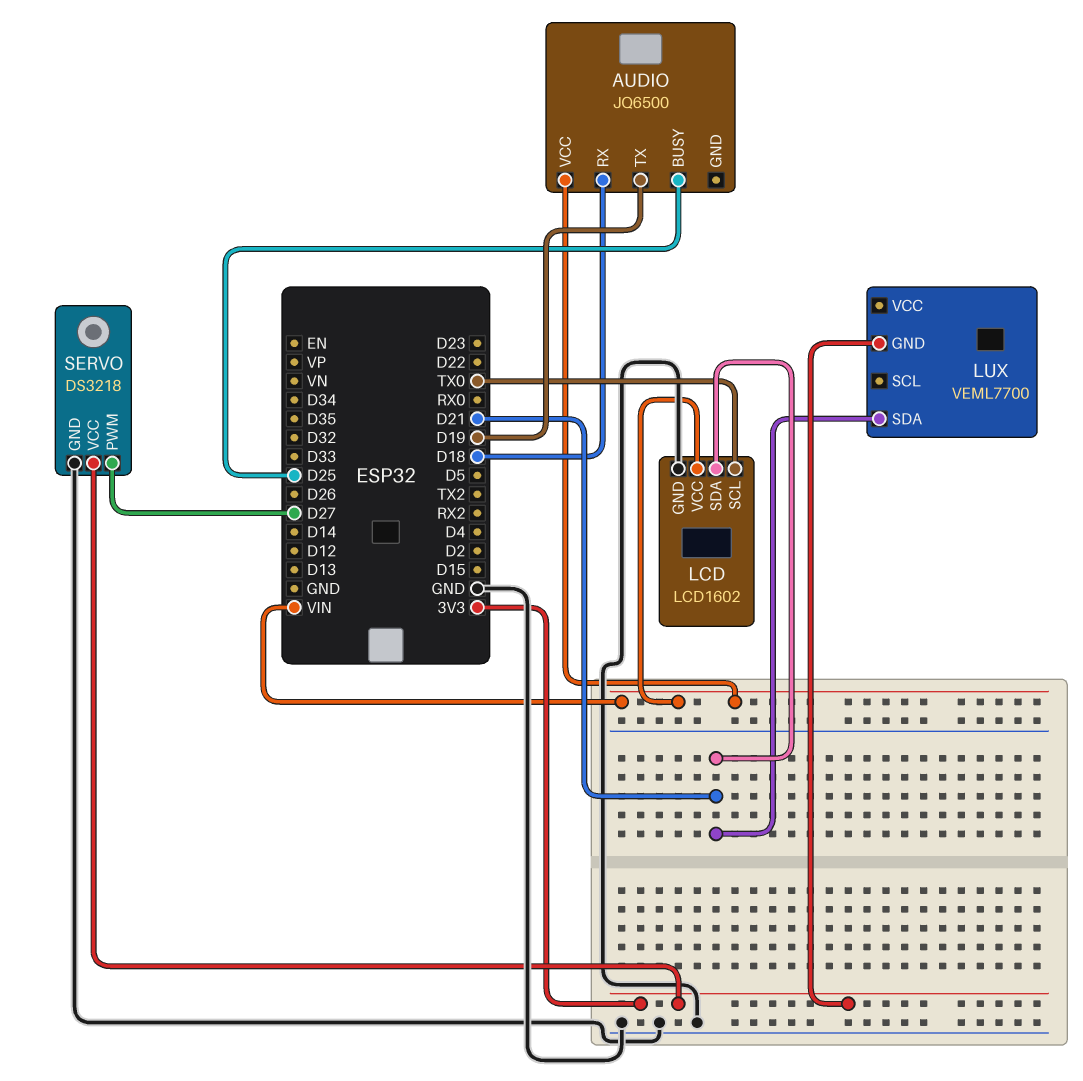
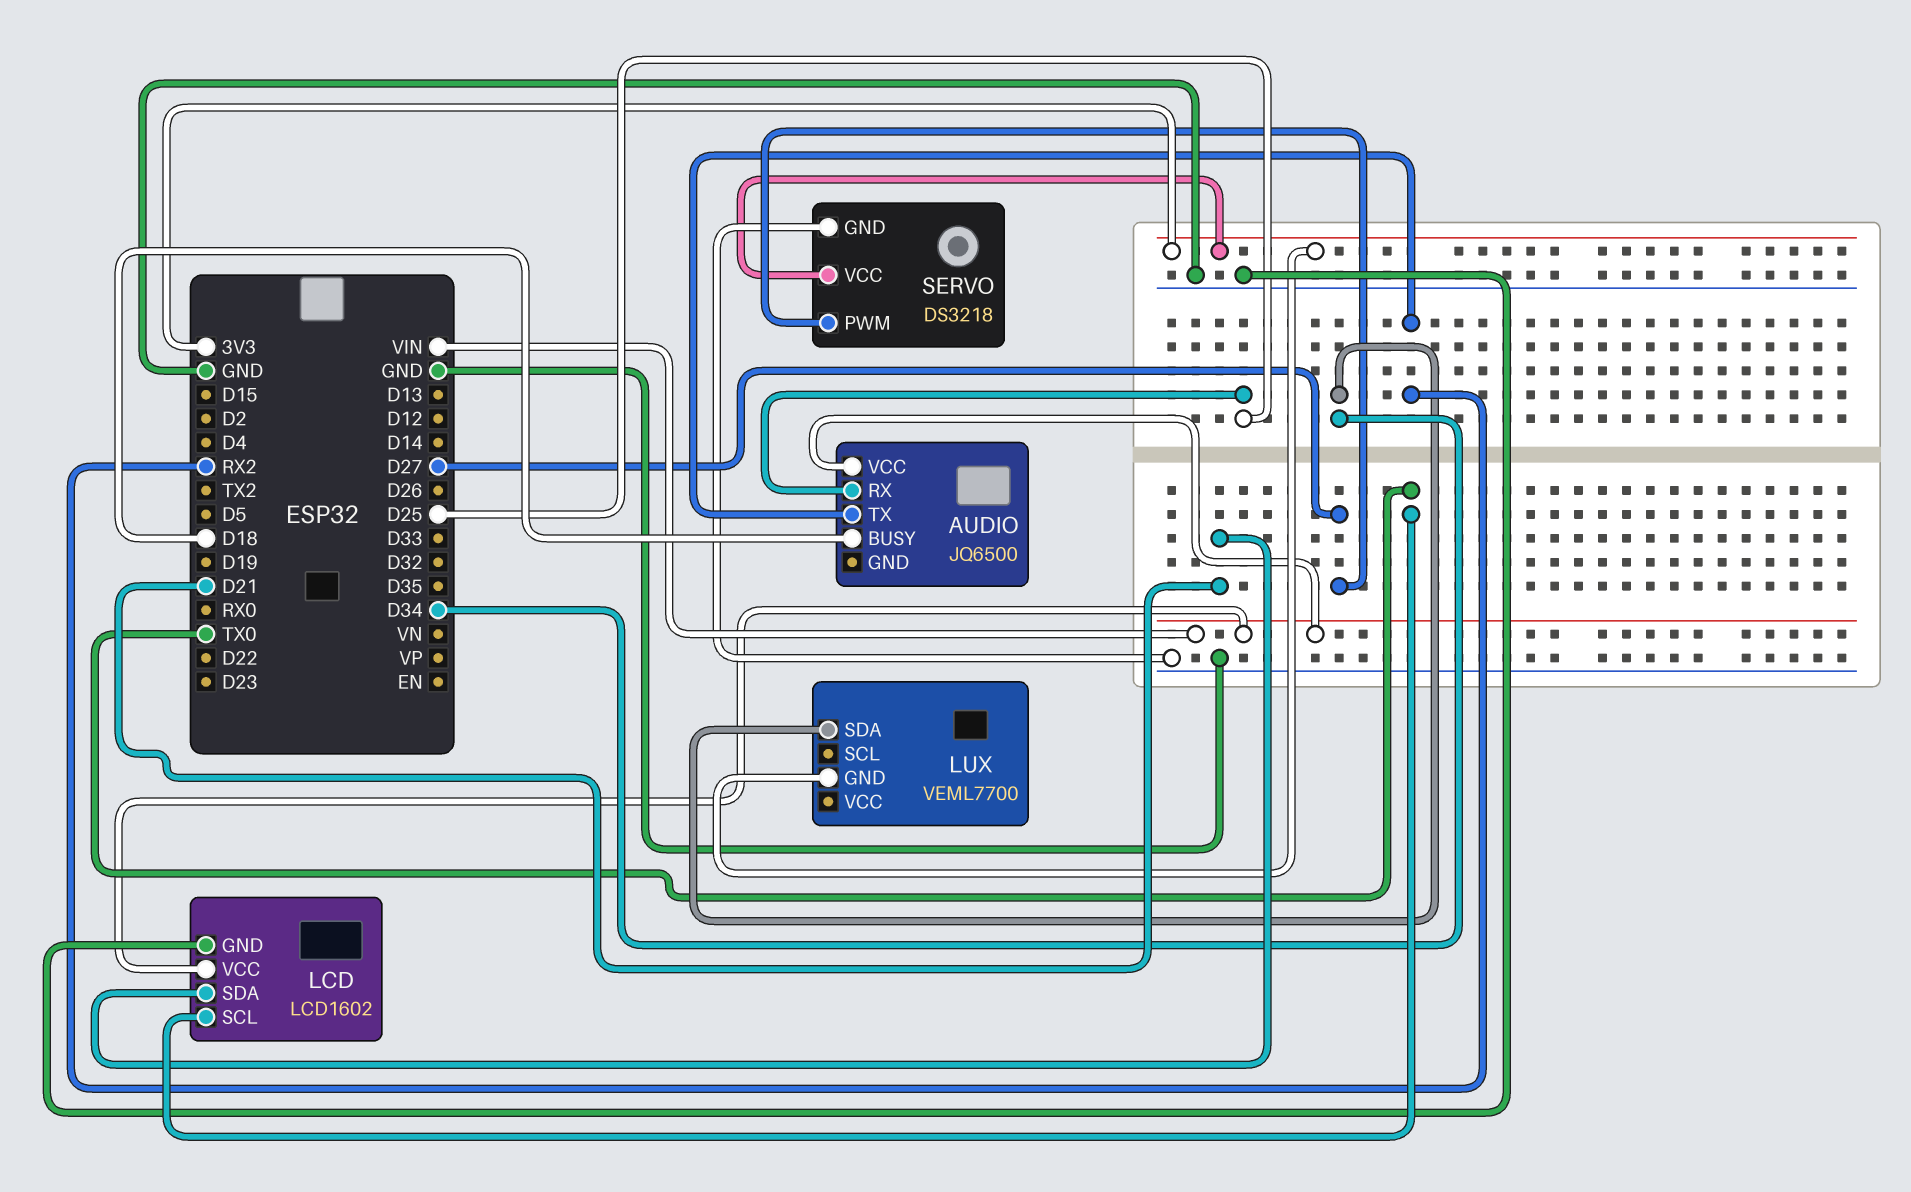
AUDIO pin BUSY: D25 -> D18
AUDIO pin RX: D18 -> D25
AUDIO pin TX: D19 -> RX2
LUX pin SDA: D21 -> D34

